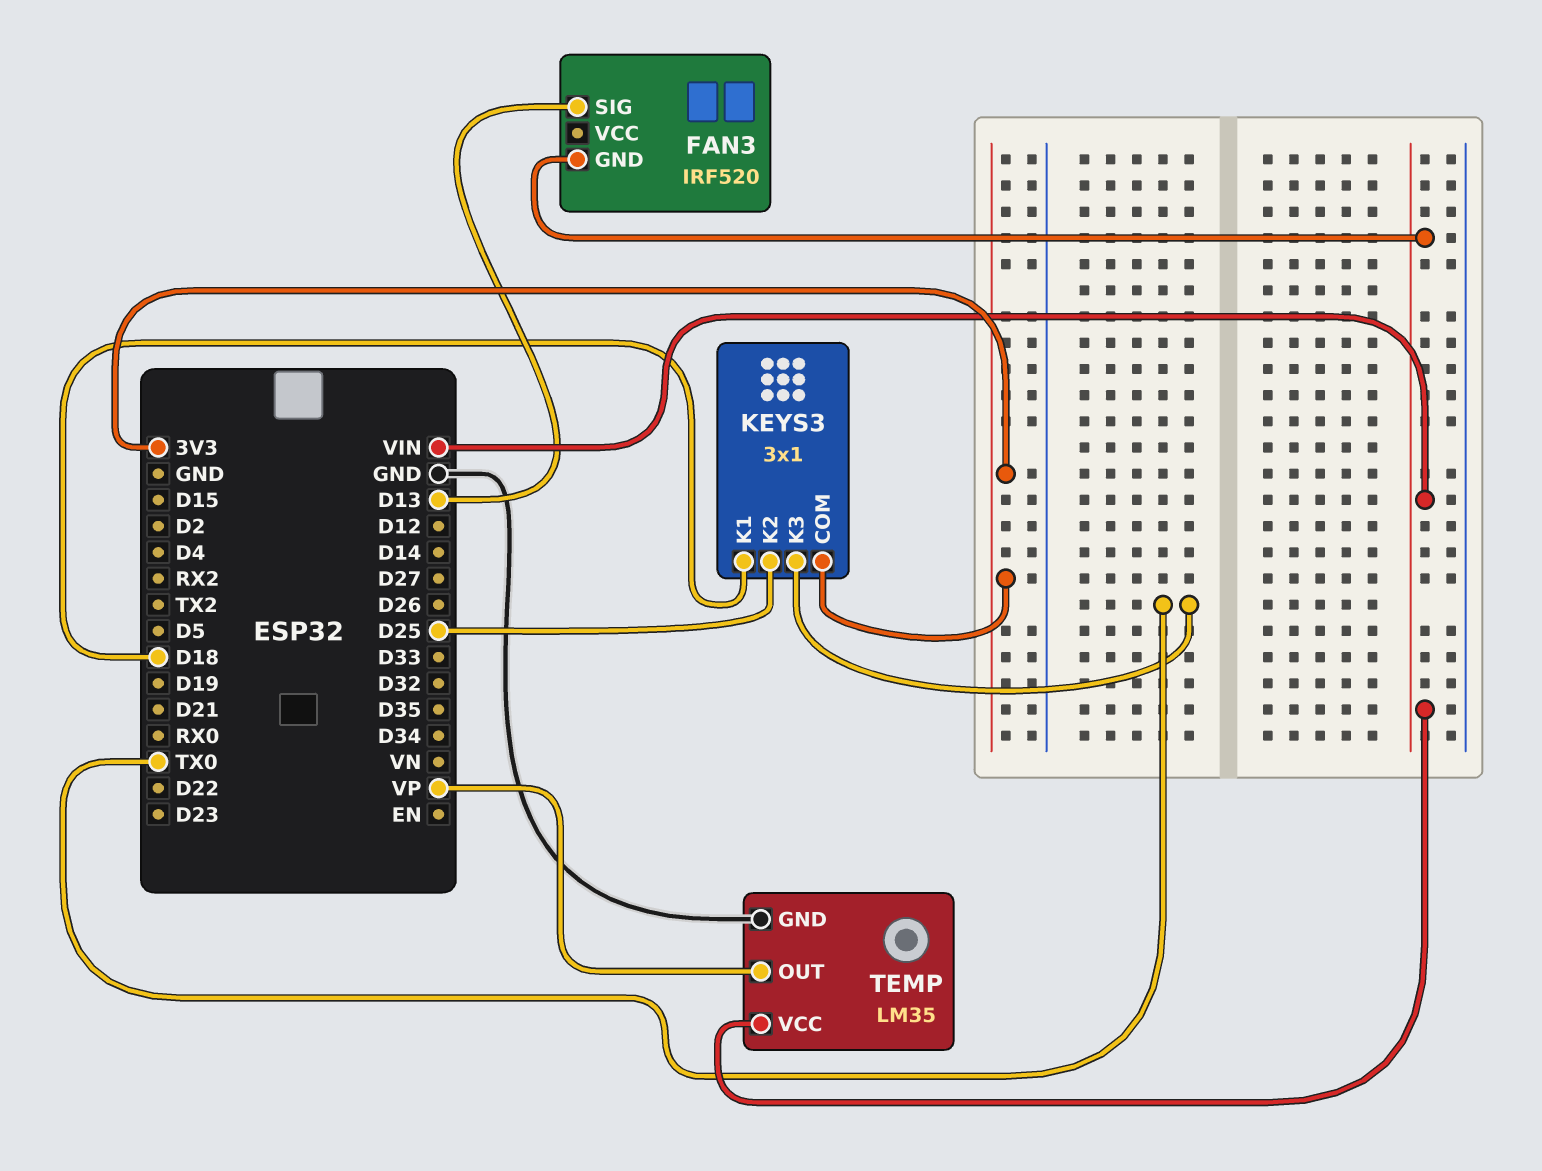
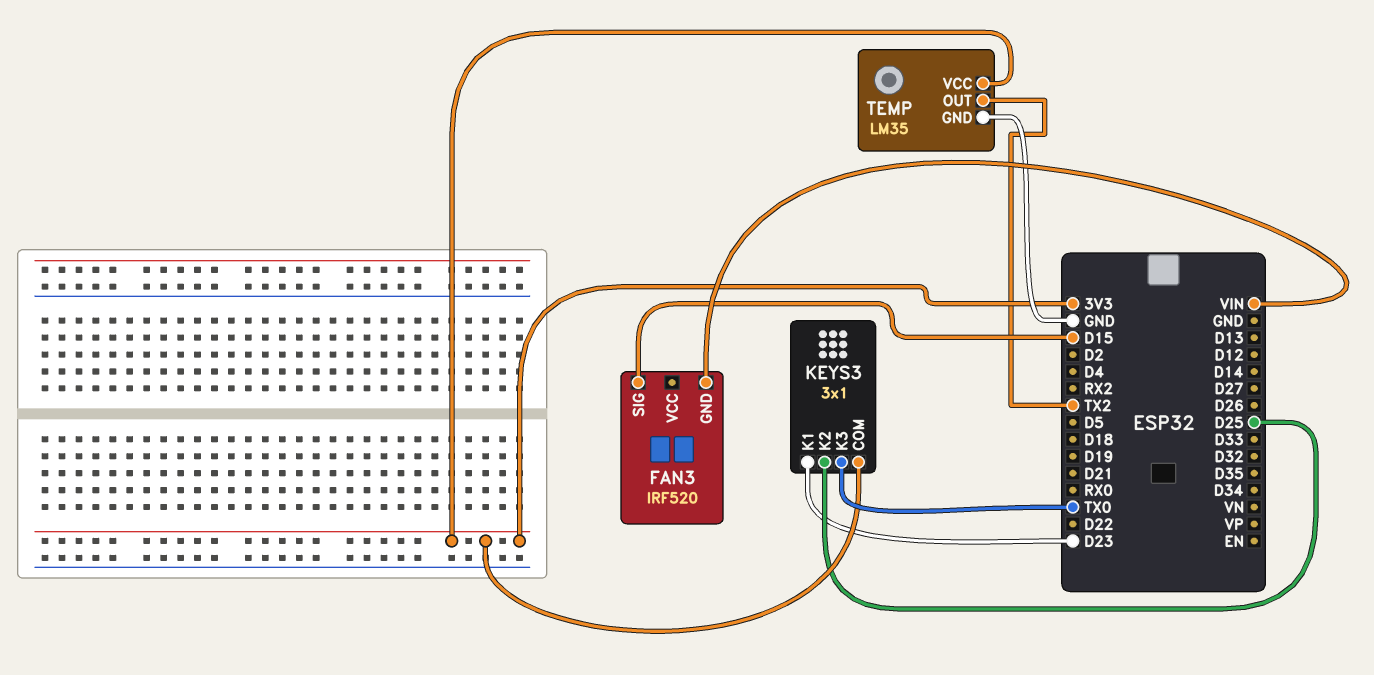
FAN3 pin SIG: D13 -> D15
KEYS3 pin K1: D18 -> D23
TEMP pin OUT: VP -> TX2
TEMP pin VCC: VIN -> 3V3

